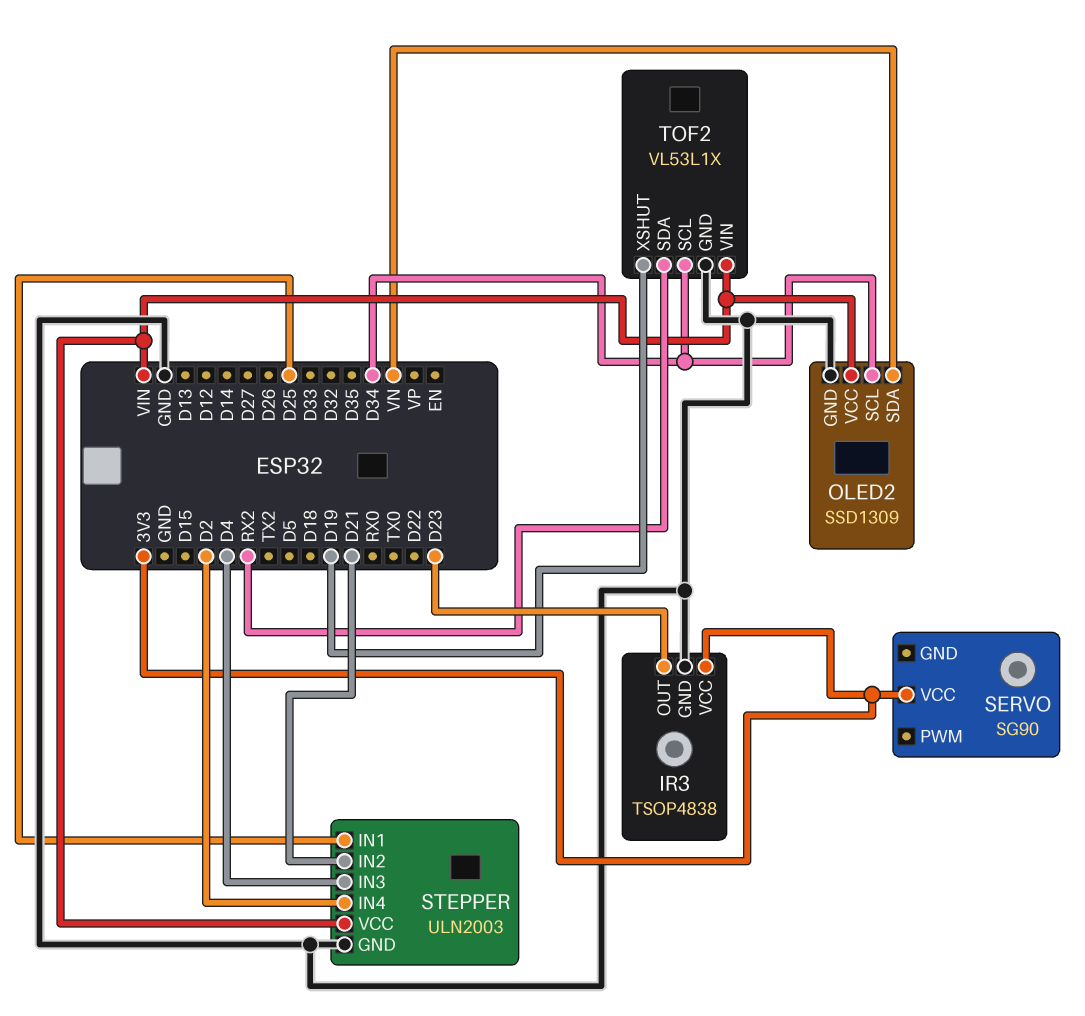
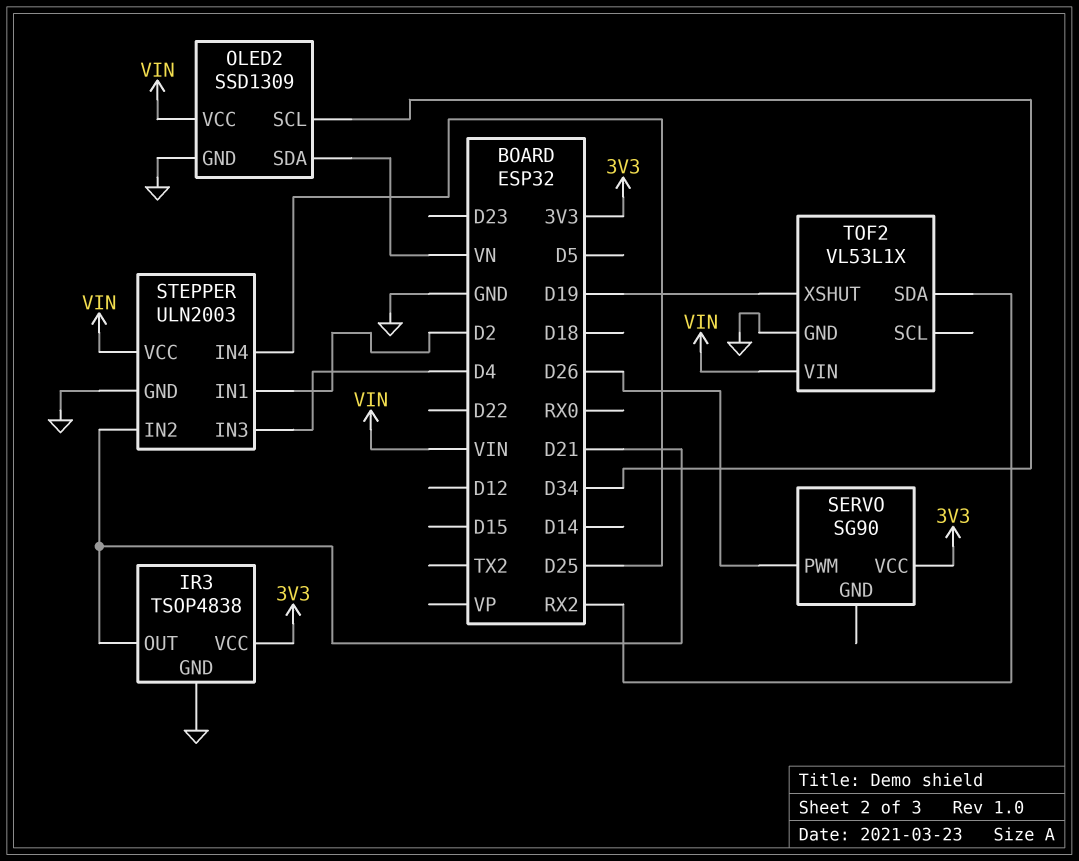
IR3 pin OUT: D23 -> D21
SERVO pin PWM: none -> D26
STEPPER pin IN1: D25 -> D2
STEPPER pin IN4: D2 -> D25
TOF2 pin SCL: D34 -> none

